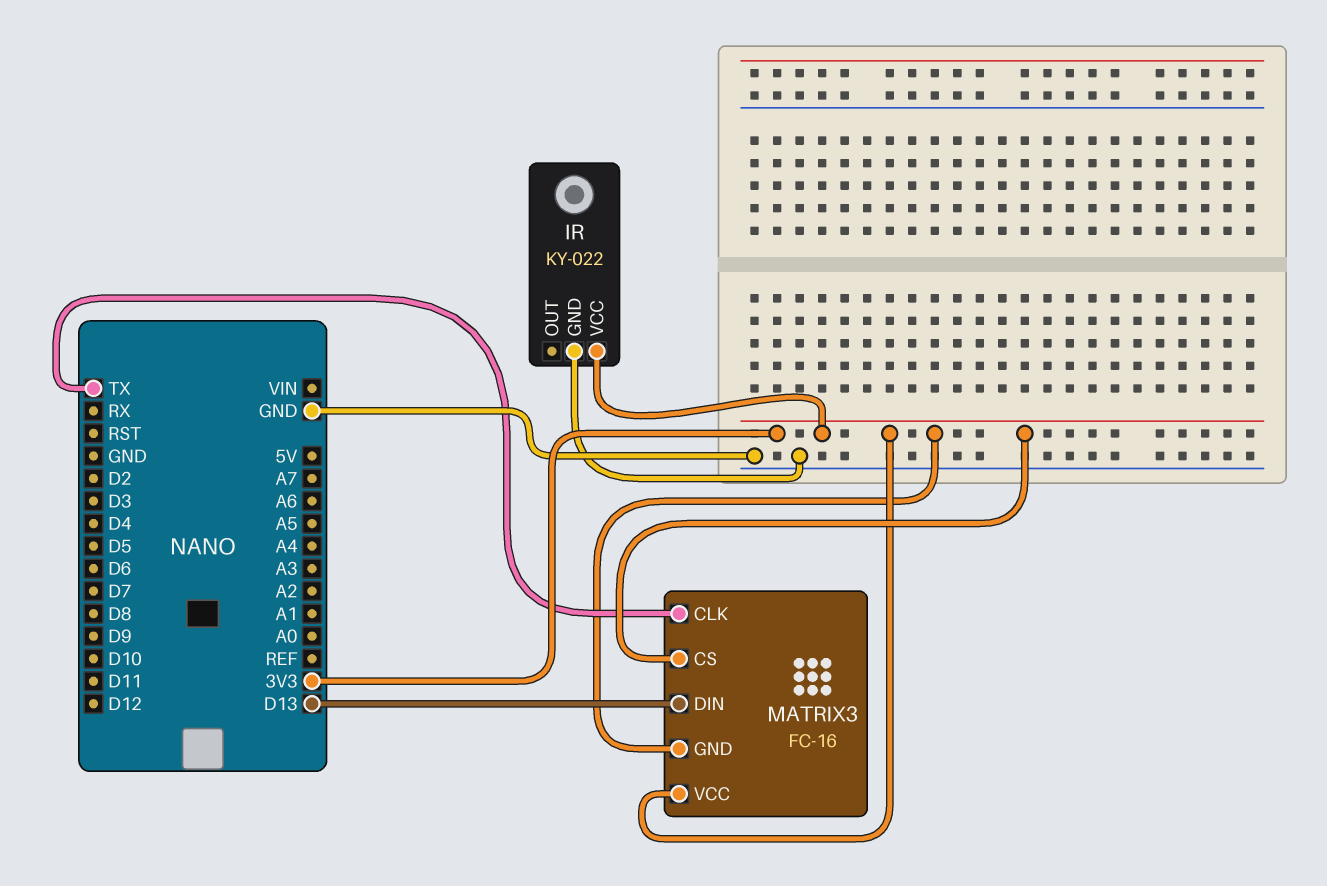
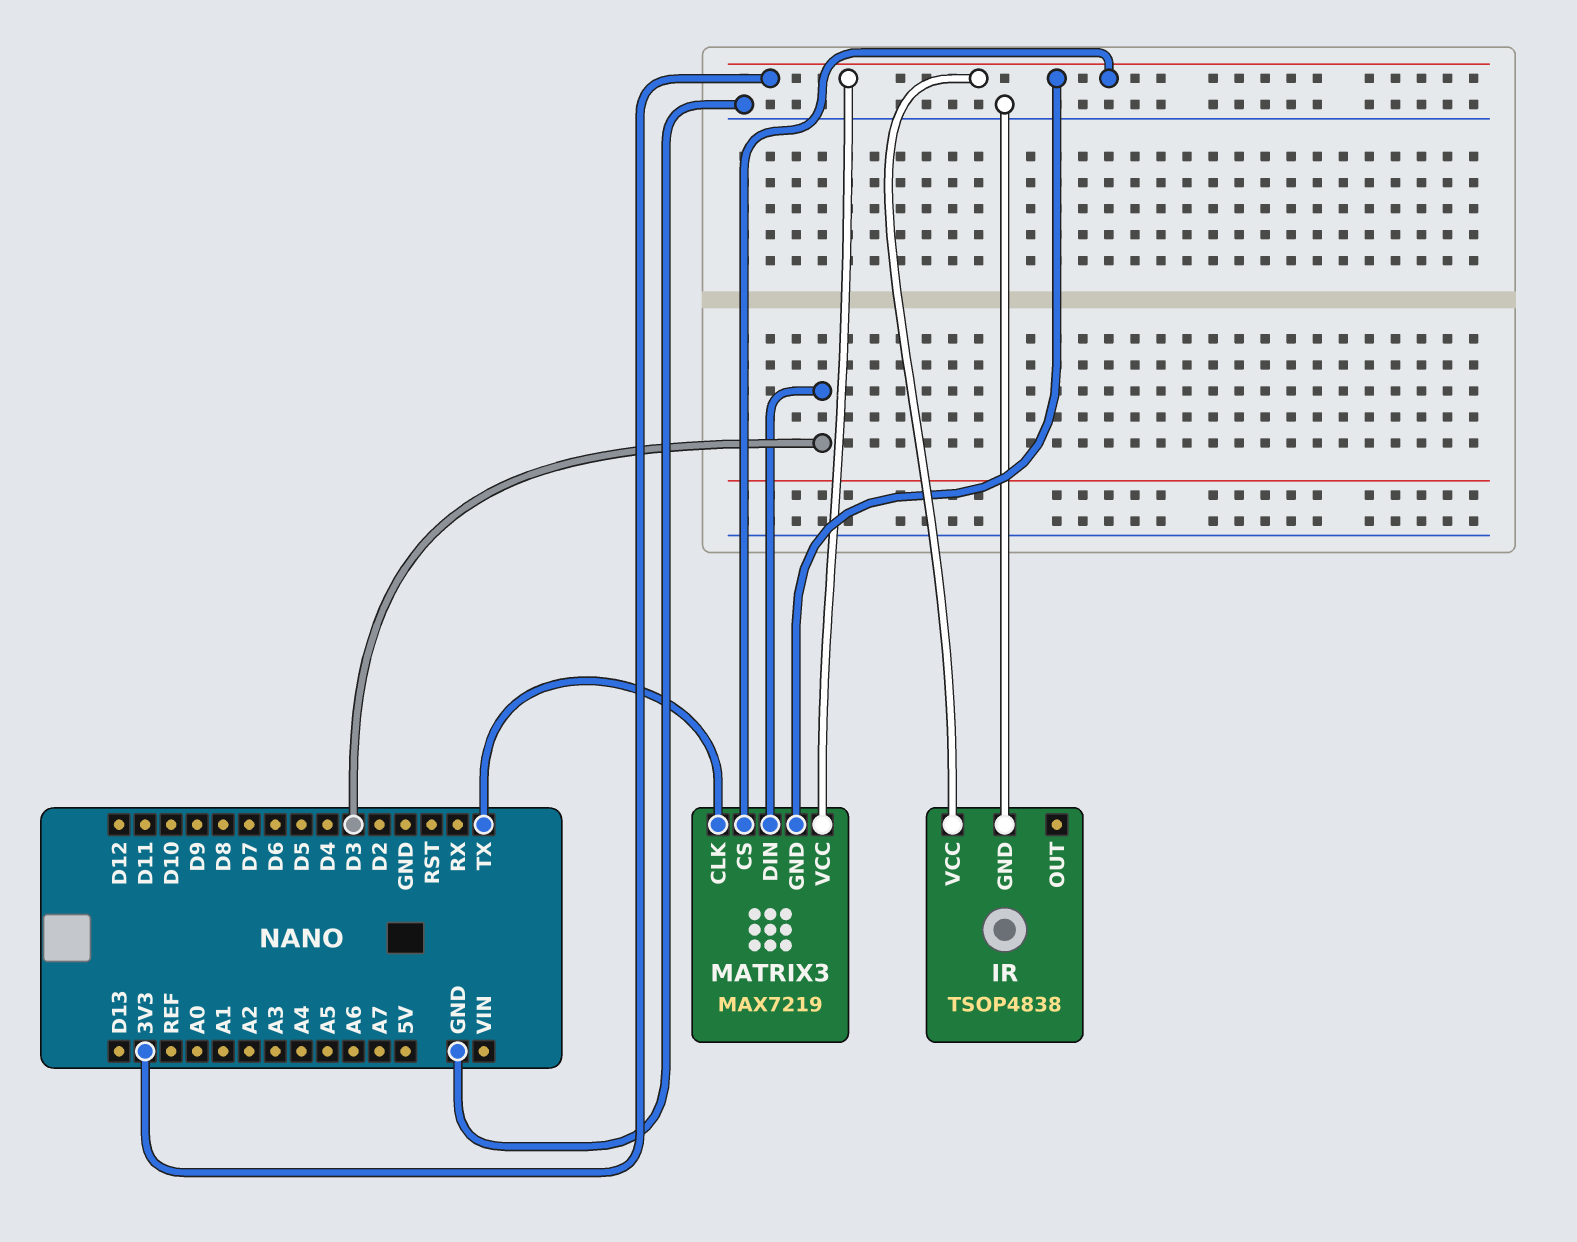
IR: KY-022 -> TSOP4838
MATRIX3: FC-16 -> MAX7219
MATRIX3 pin DIN: D13 -> D3

